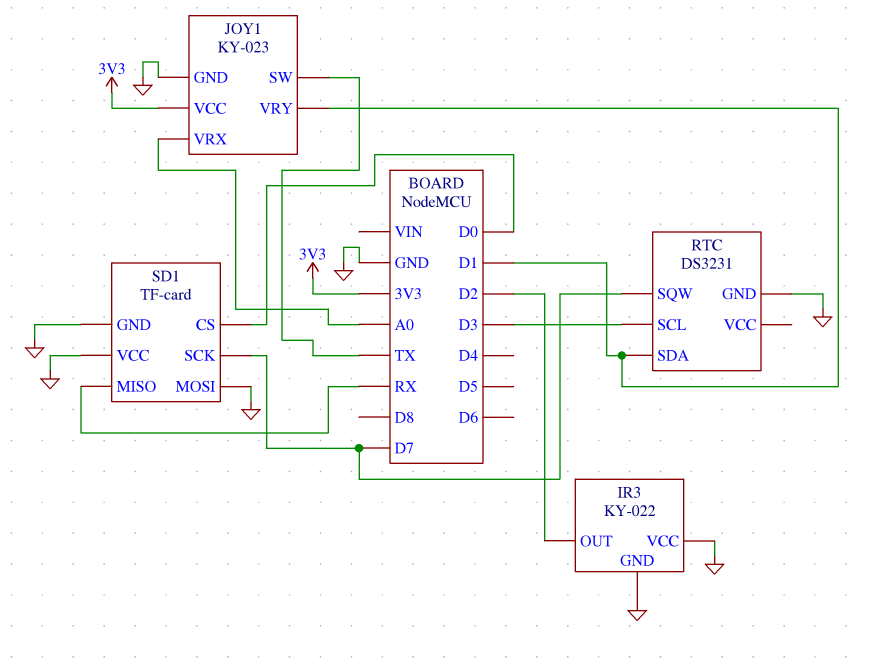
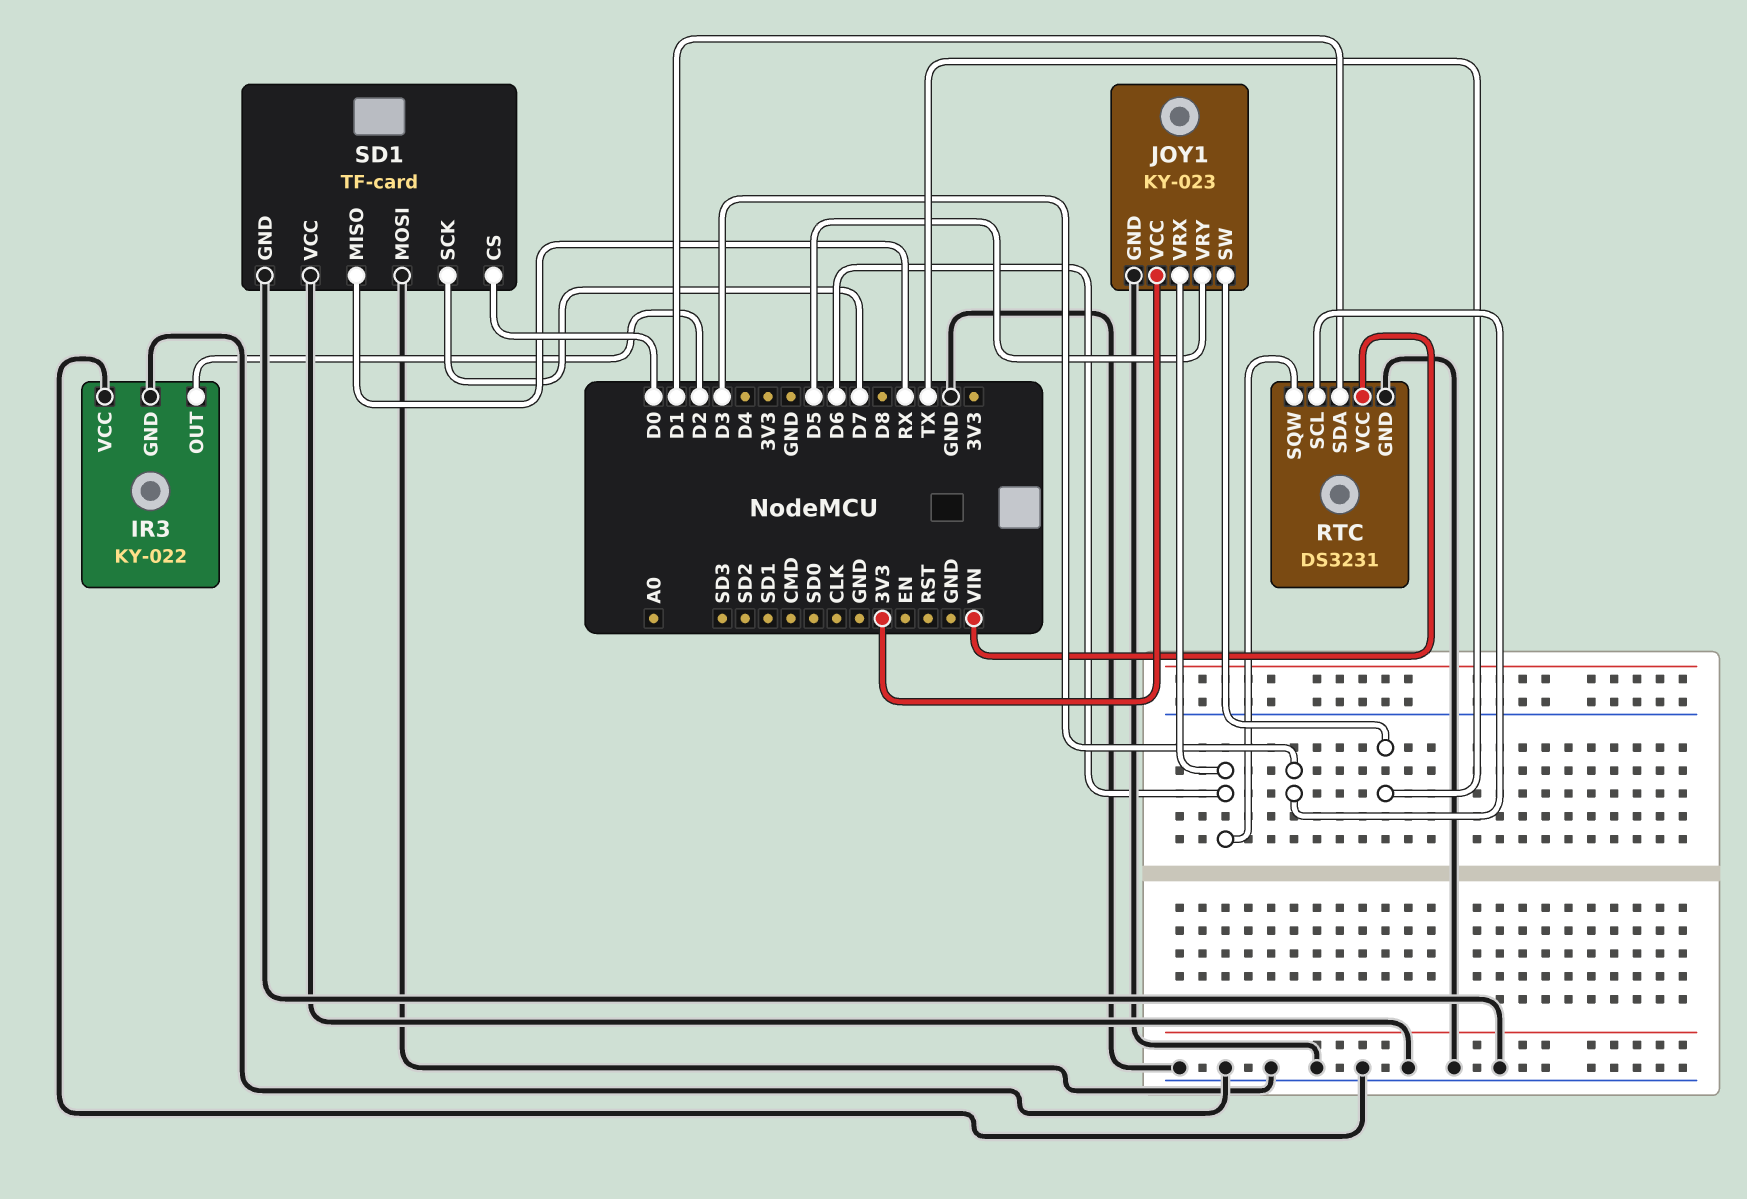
JOY1 pin VRX: A0 -> D6
JOY1 pin VRY: D1 -> D5
RTC pin SQW: D7 -> D6
RTC pin VCC: none -> VIN

